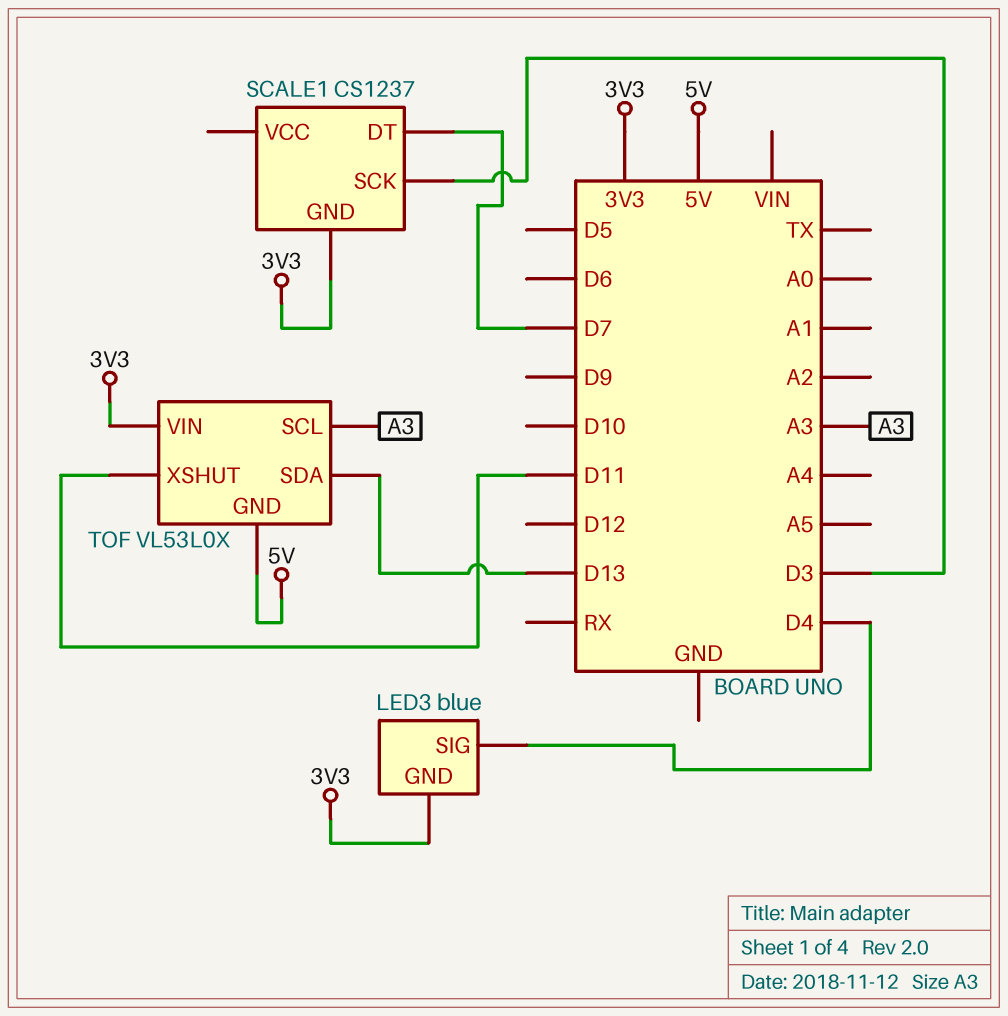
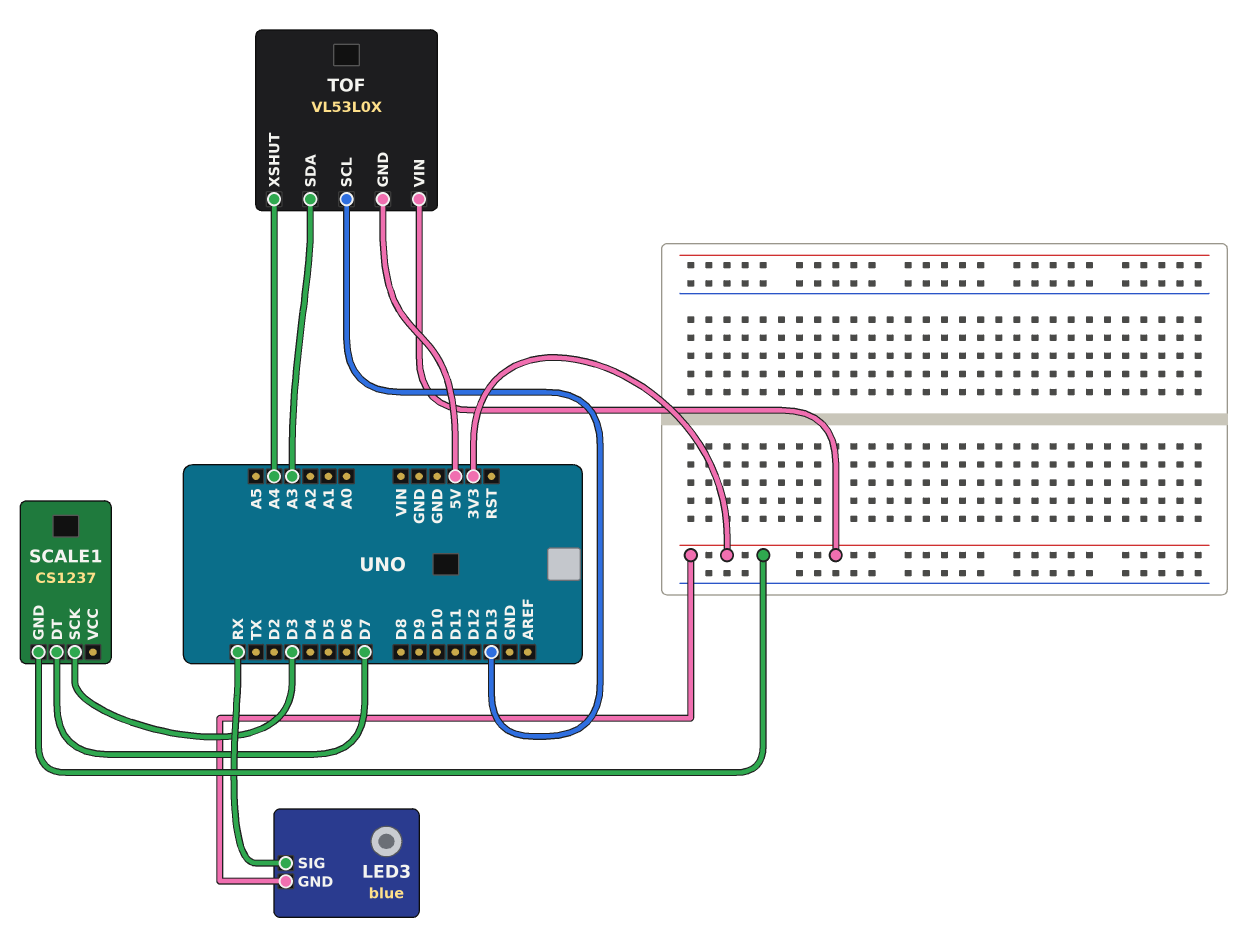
LED3 pin SIG: D4 -> RX
TOF pin SCL: A3 -> D13
TOF pin SDA: D13 -> A3
TOF pin XSHUT: D11 -> A4

